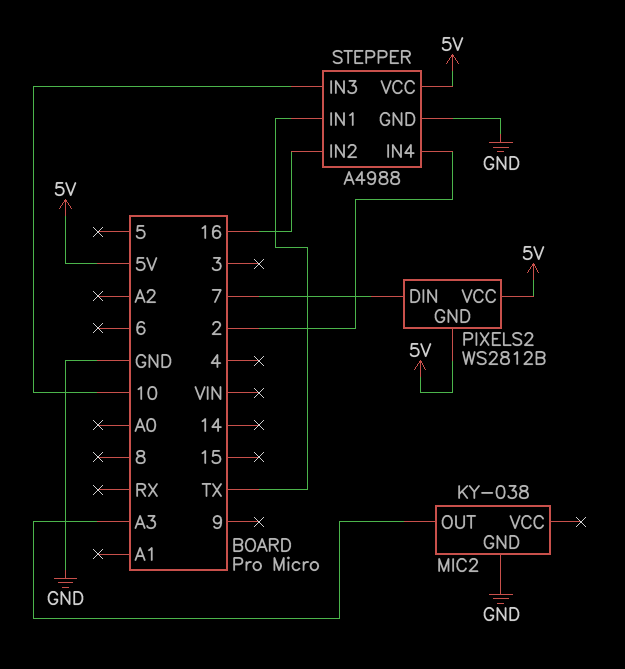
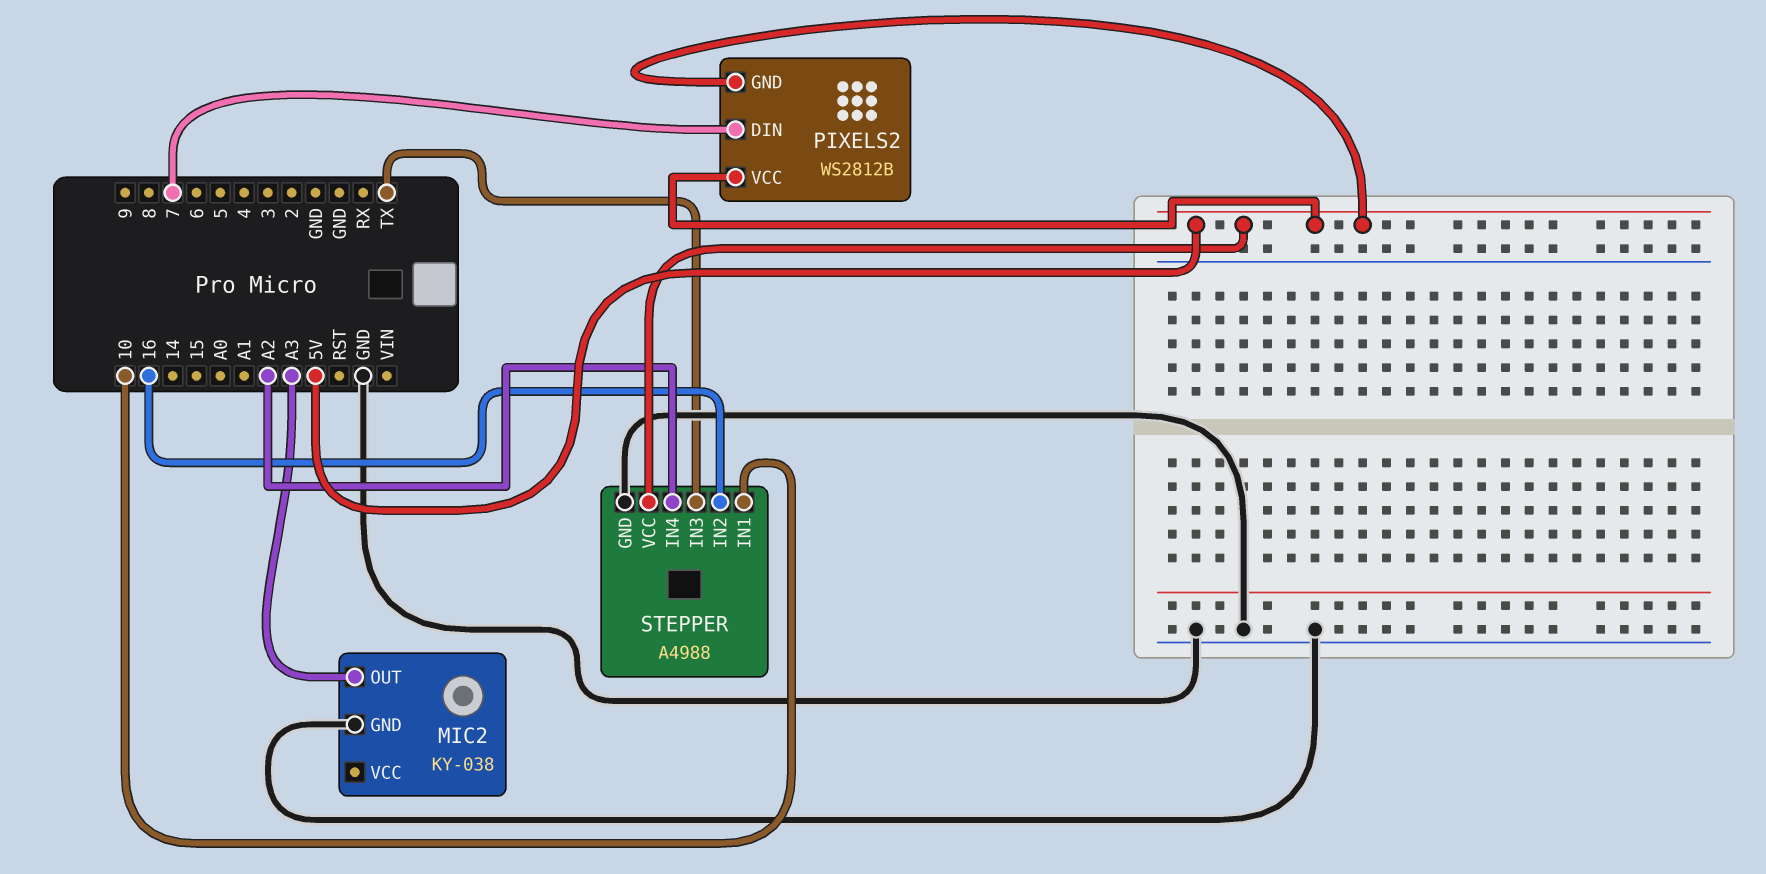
STEPPER pin IN1: TX -> 10
STEPPER pin IN3: 10 -> TX
STEPPER pin IN4: 2 -> A2

